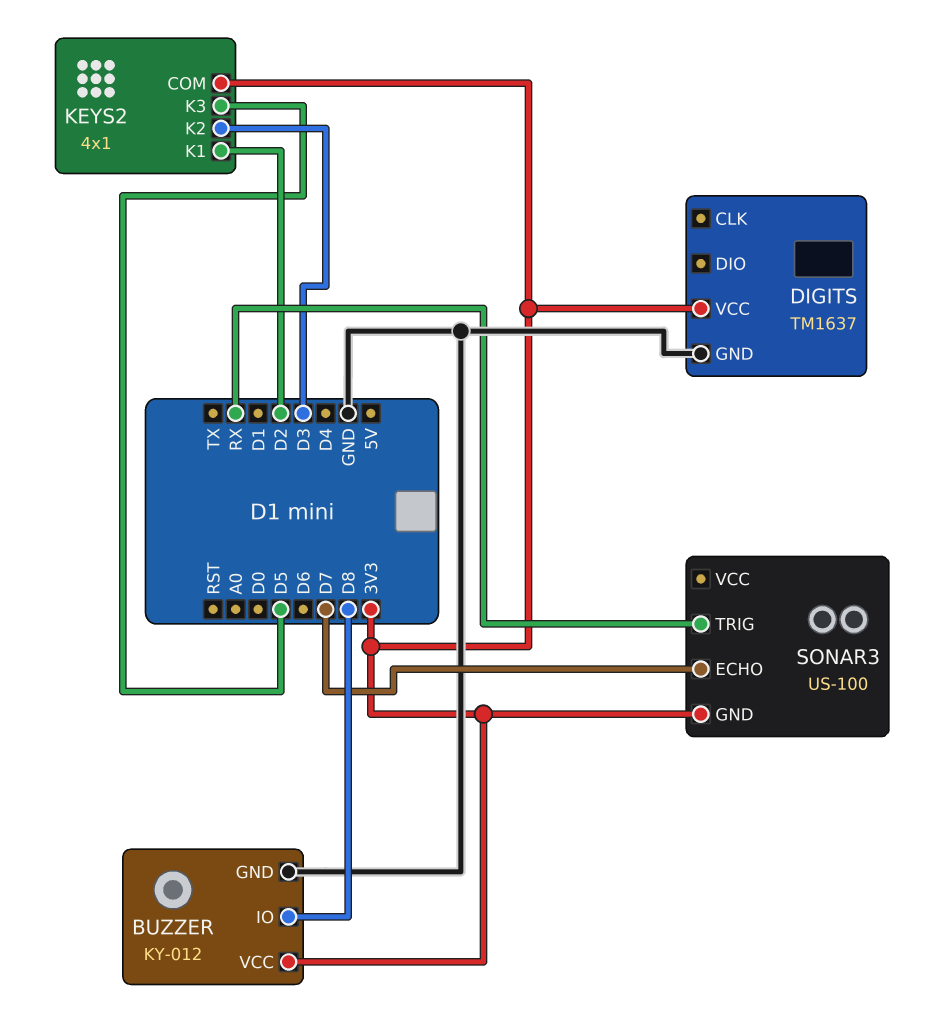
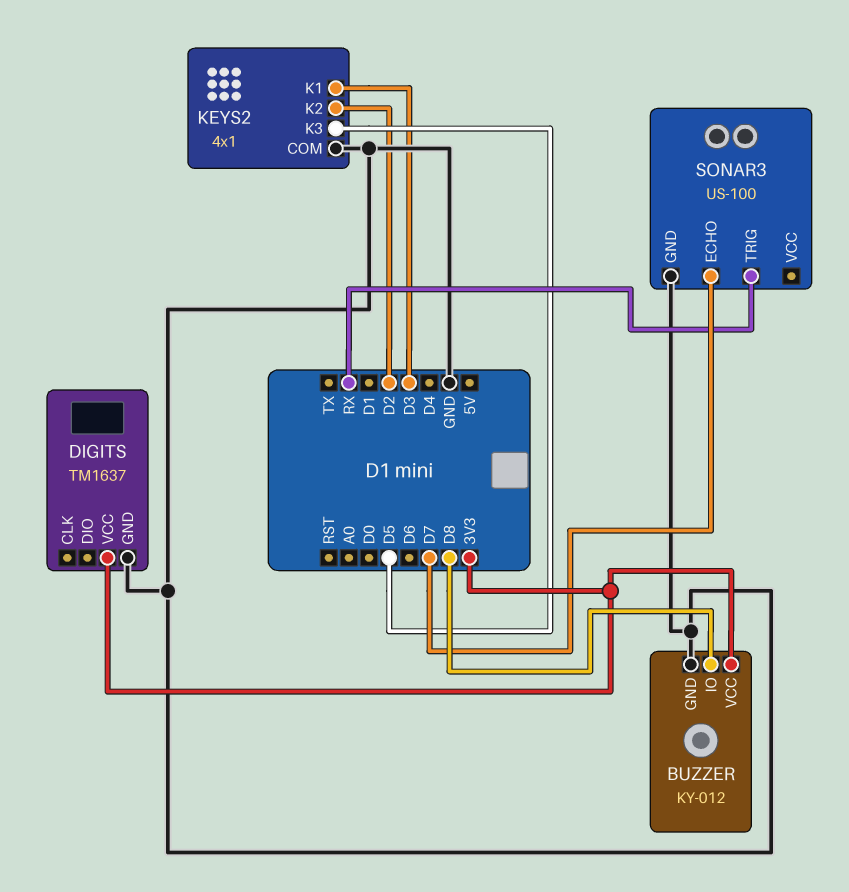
KEYS2 pin COM: 3V3 -> GND
KEYS2 pin K1: D2 -> D3
KEYS2 pin K2: D3 -> D2
SONAR3 pin GND: 3V3 -> GND

